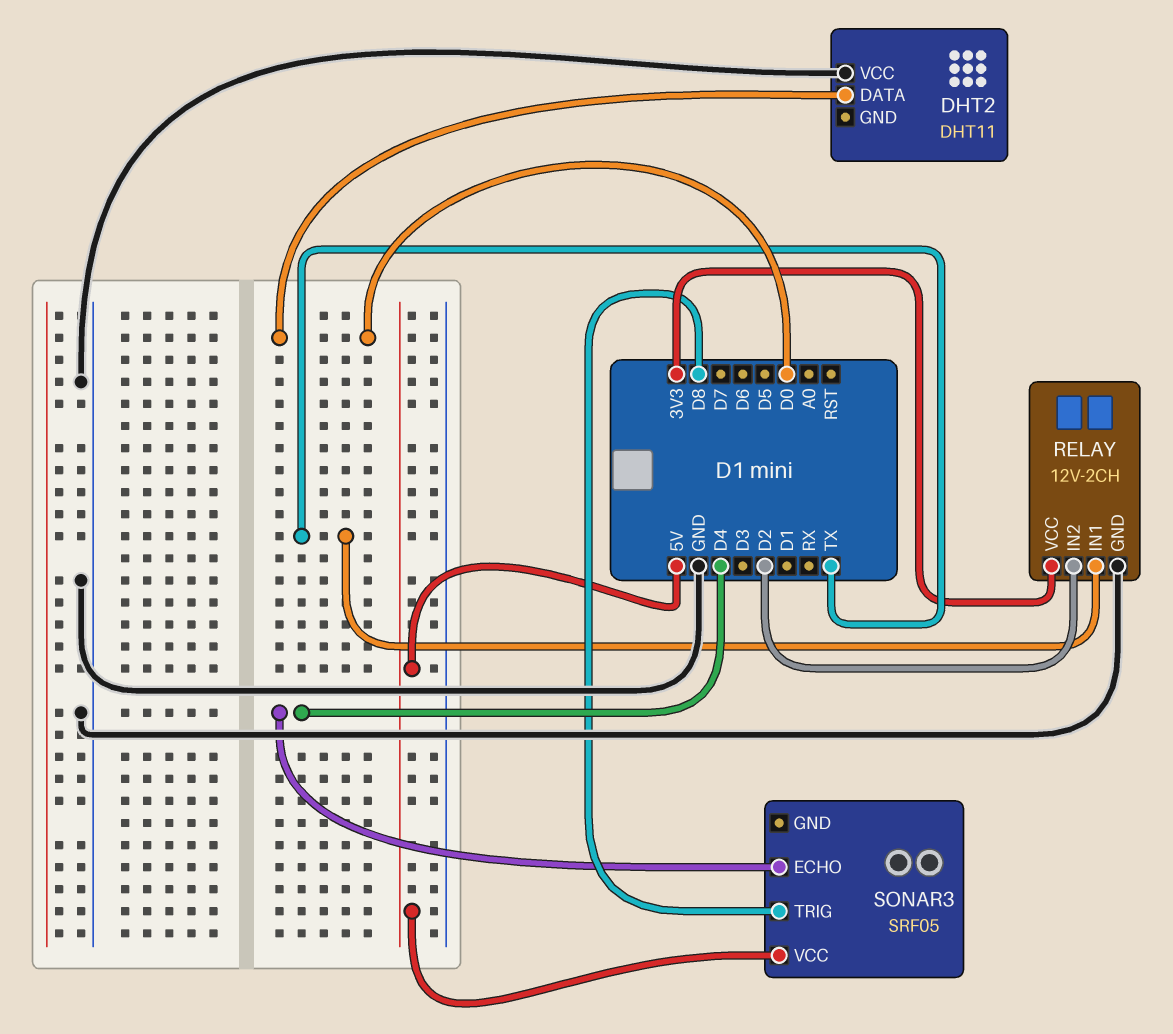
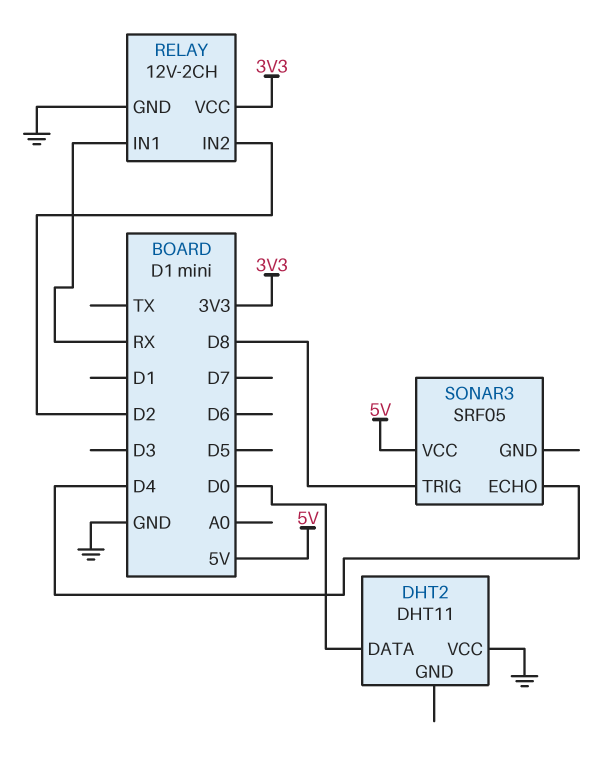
RELAY pin IN1: TX -> RX

